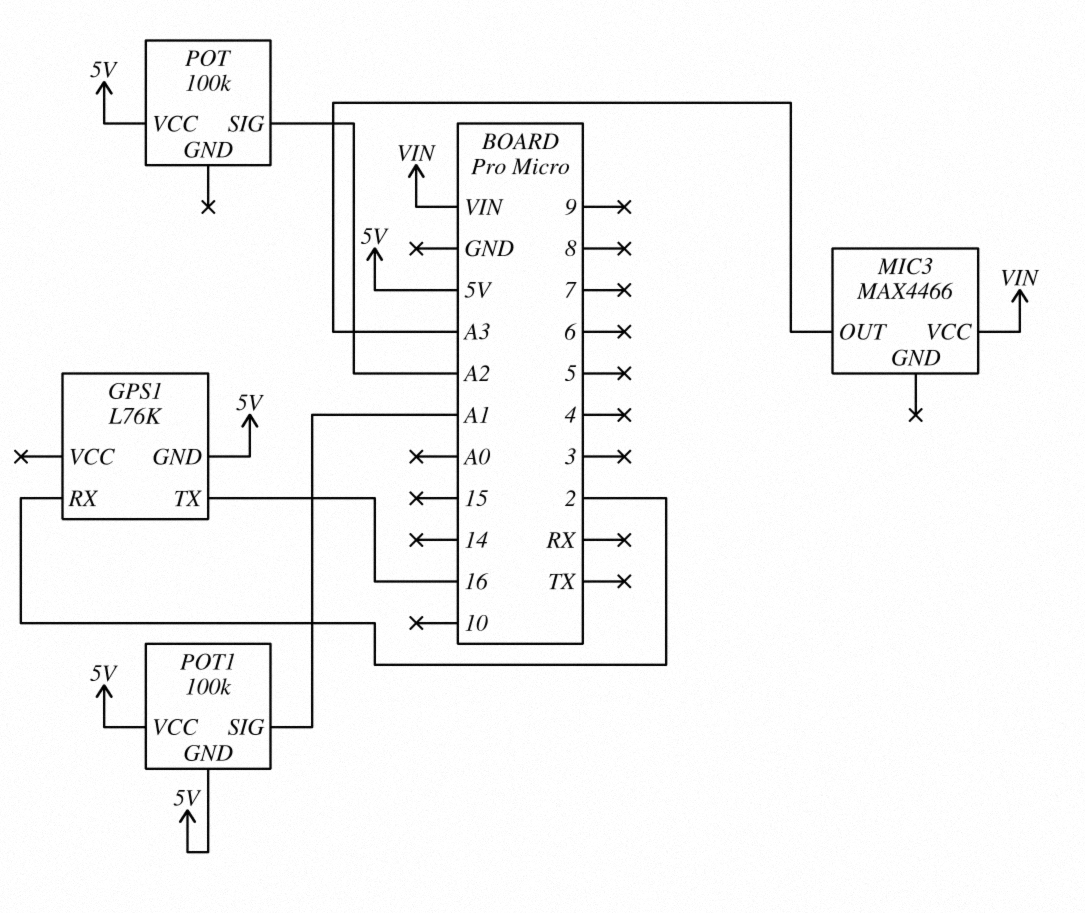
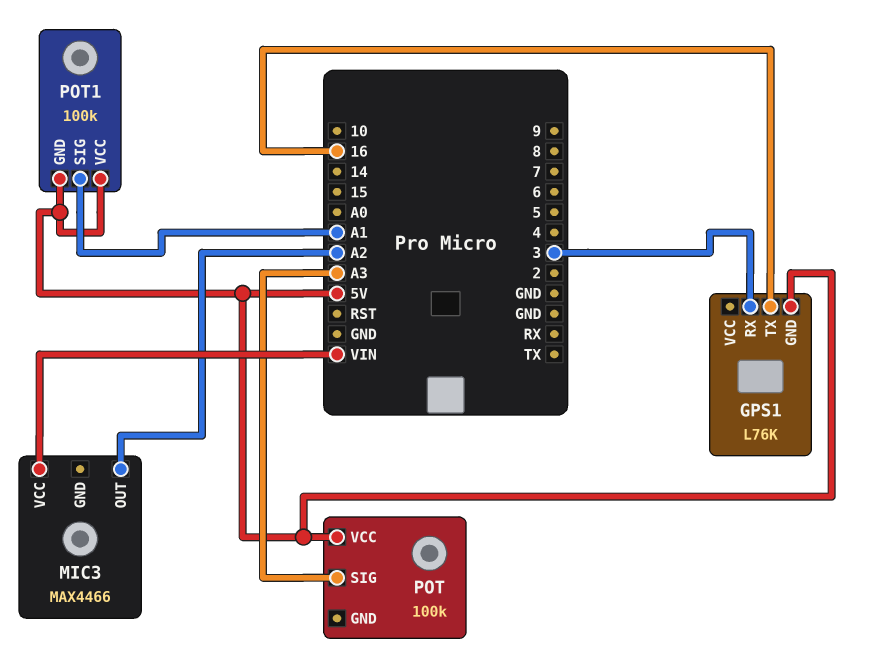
GPS1 pin RX: 2 -> 3
MIC3 pin OUT: A3 -> A2
POT pin SIG: A2 -> A3

